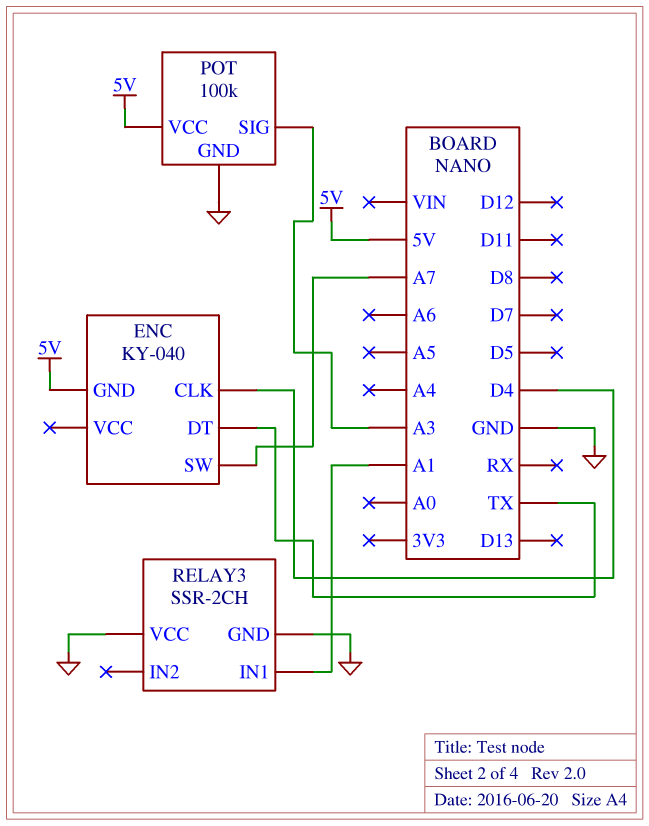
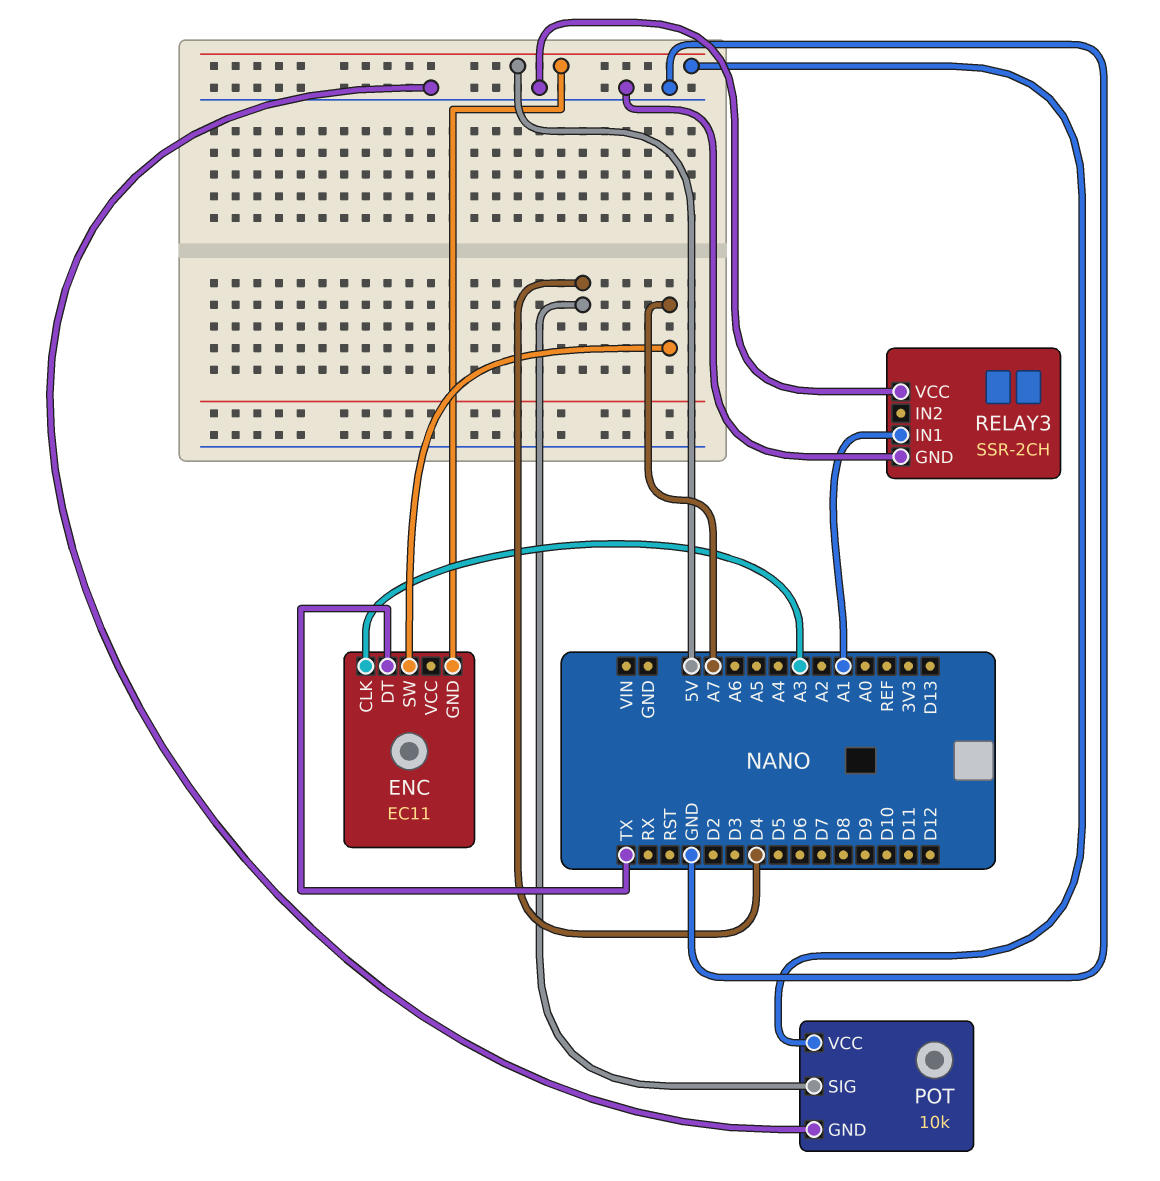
ENC: KY-040 -> EC11
ENC pin CLK: D4 -> A3
POT: 100k -> 10k
POT pin SIG: A3 -> D4

